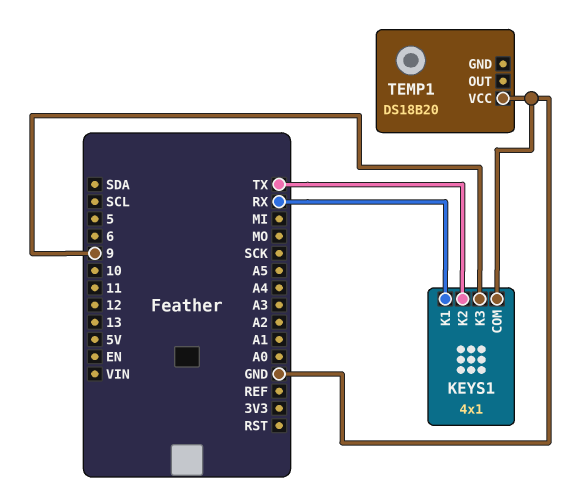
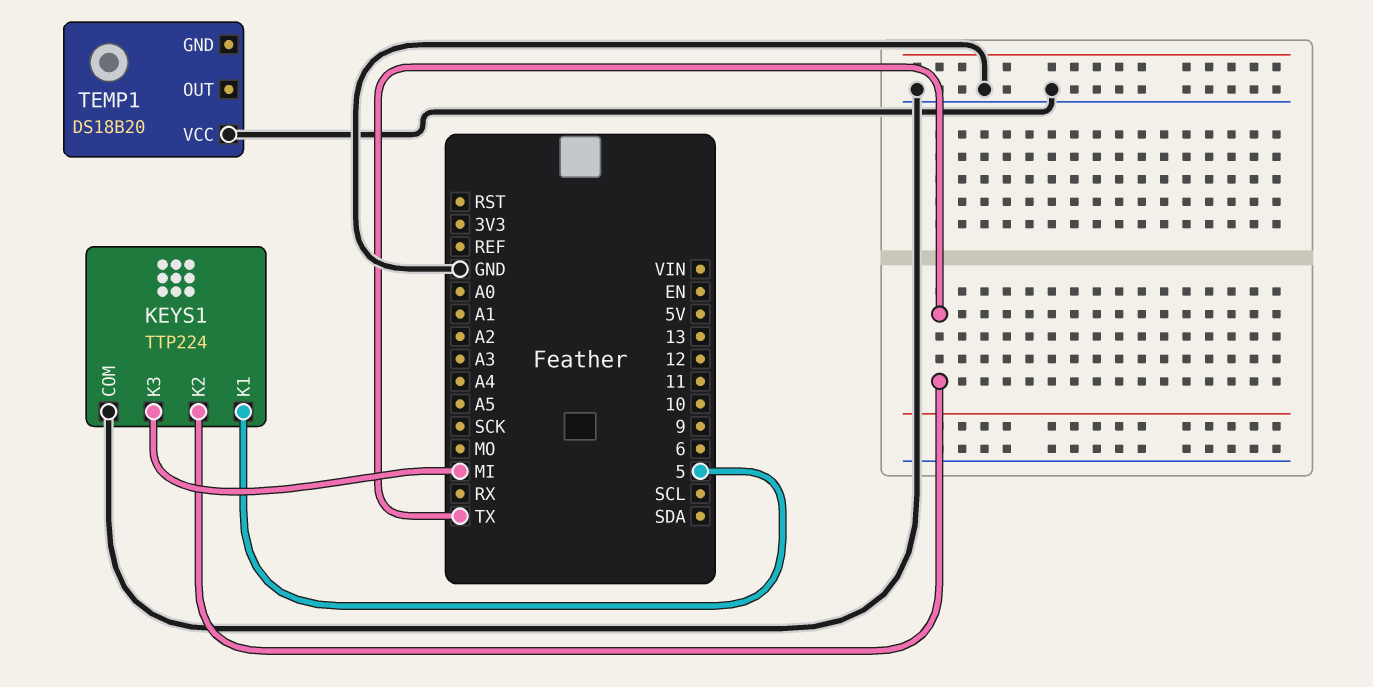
KEYS1: 4x1 -> TTP224
KEYS1 pin K1: RX -> 5
KEYS1 pin K3: 9 -> MI

